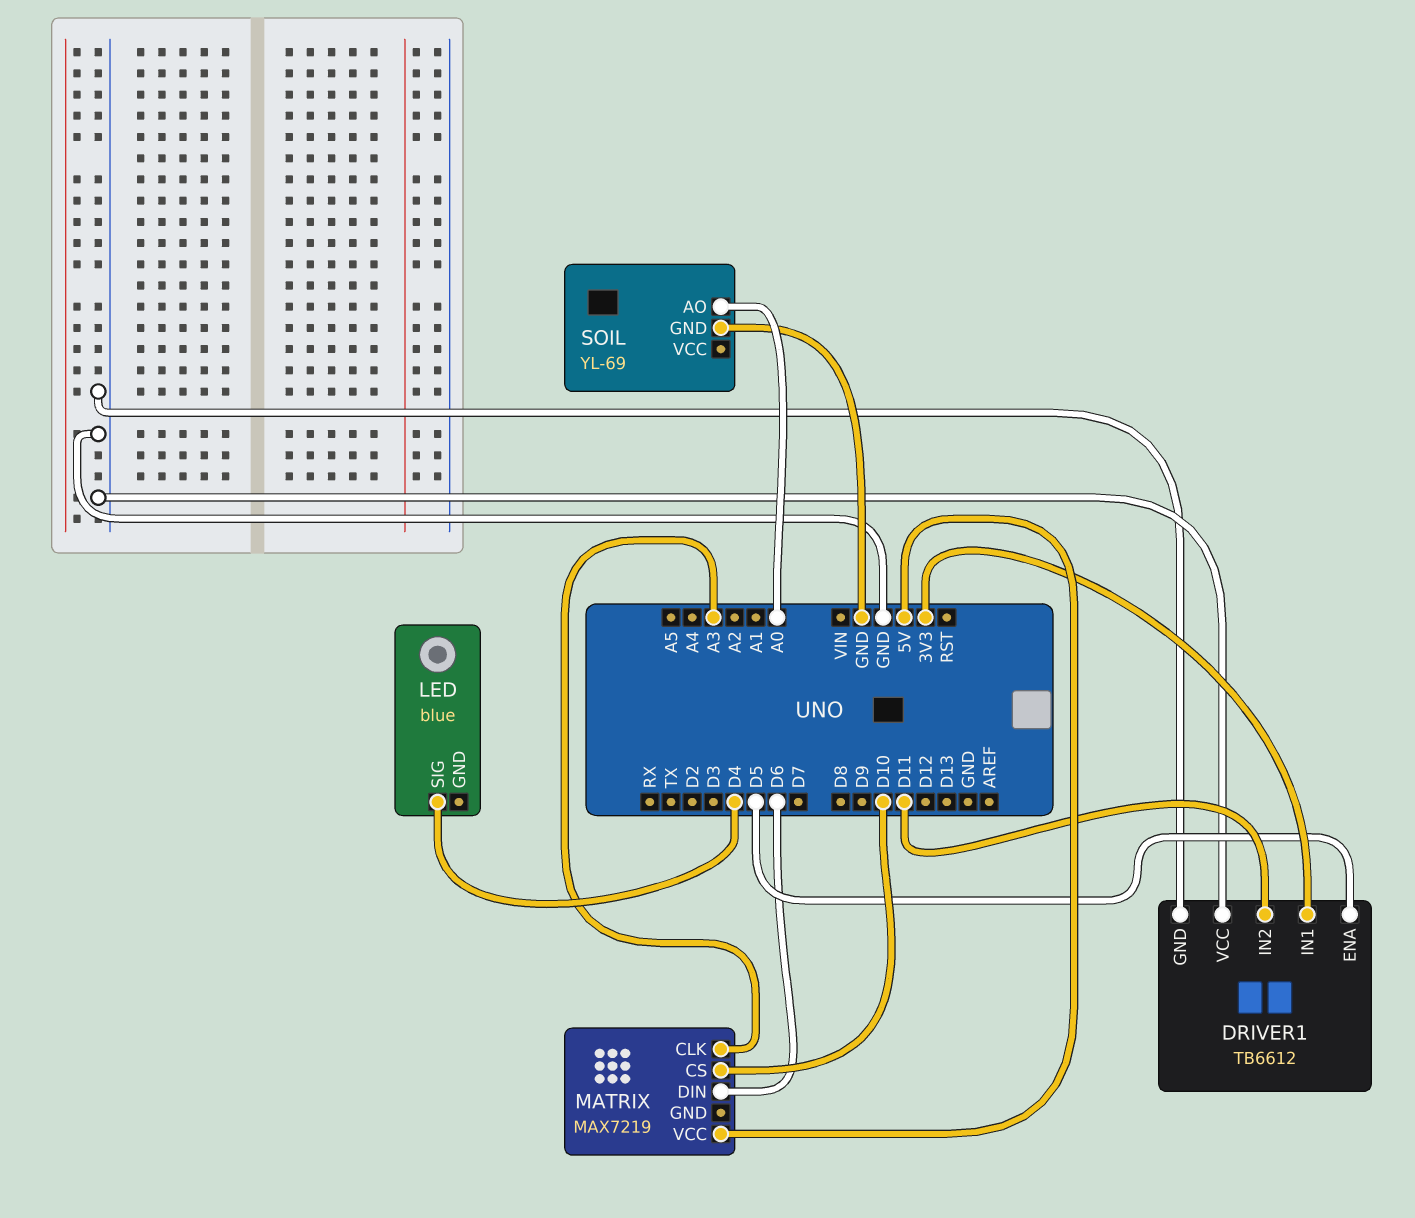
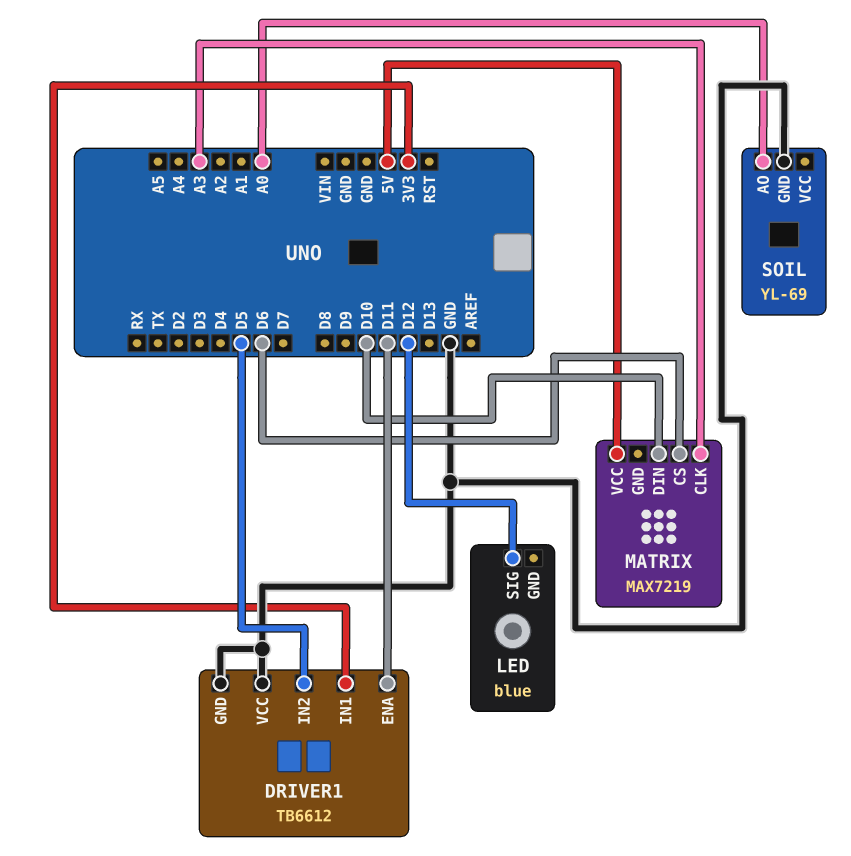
DRIVER1 pin ENA: D5 -> D11
DRIVER1 pin IN2: D11 -> D5
LED pin SIG: D4 -> D12
MATRIX pin CS: D10 -> D6
MATRIX pin DIN: D6 -> D10

